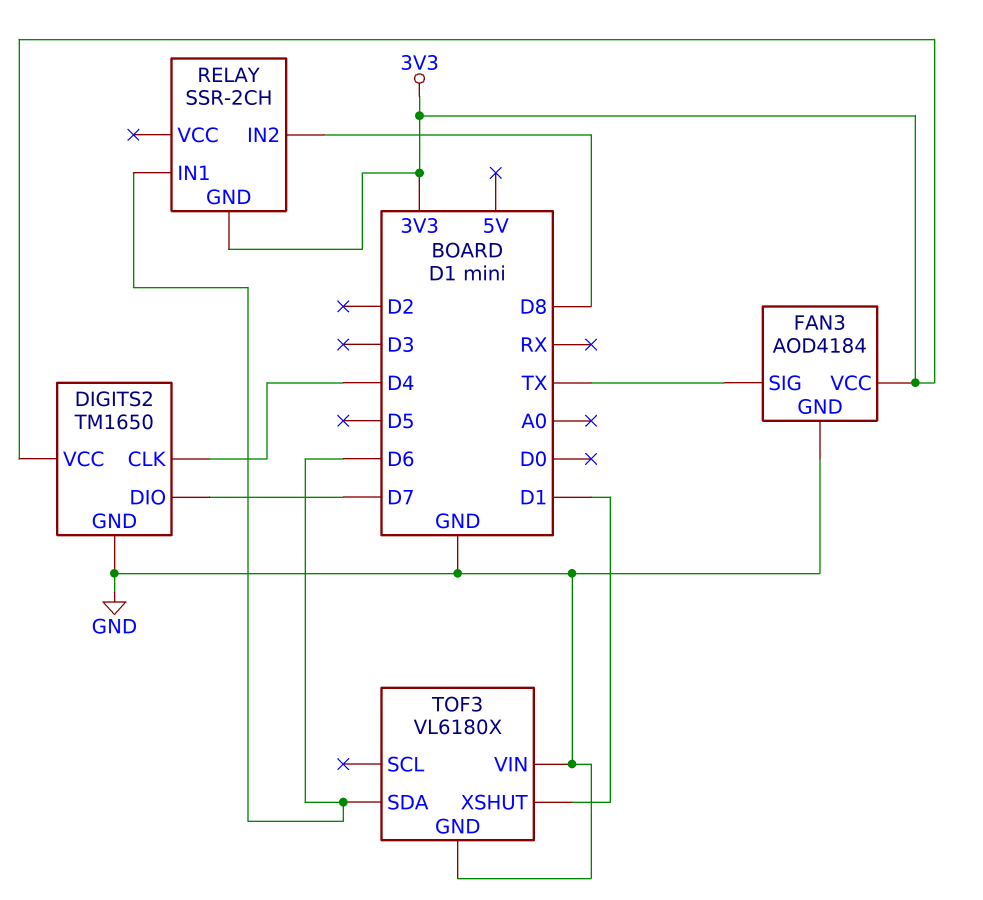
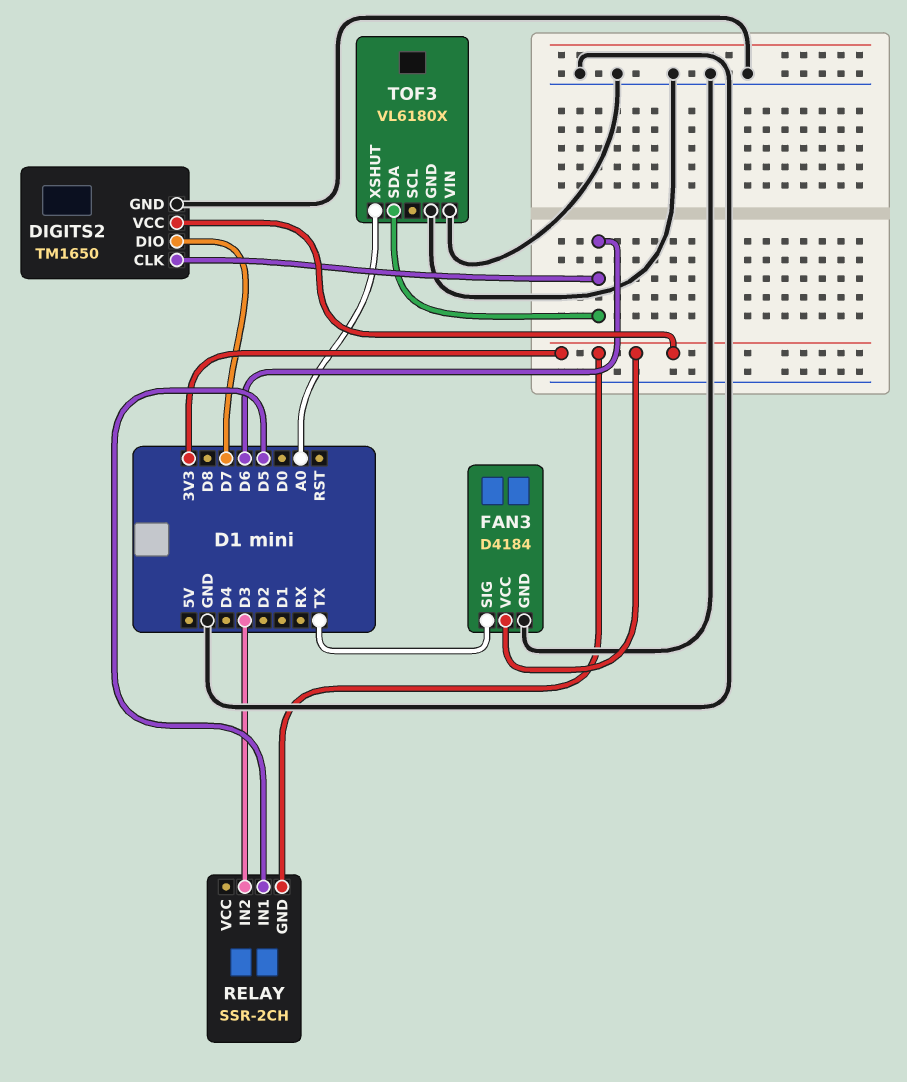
DIGITS2 pin CLK: D4 -> D6
FAN3: AOD4184 -> D4184
RELAY pin IN1: D6 -> D5
RELAY pin IN2: D8 -> D3
TOF3 pin XSHUT: D1 -> A0

